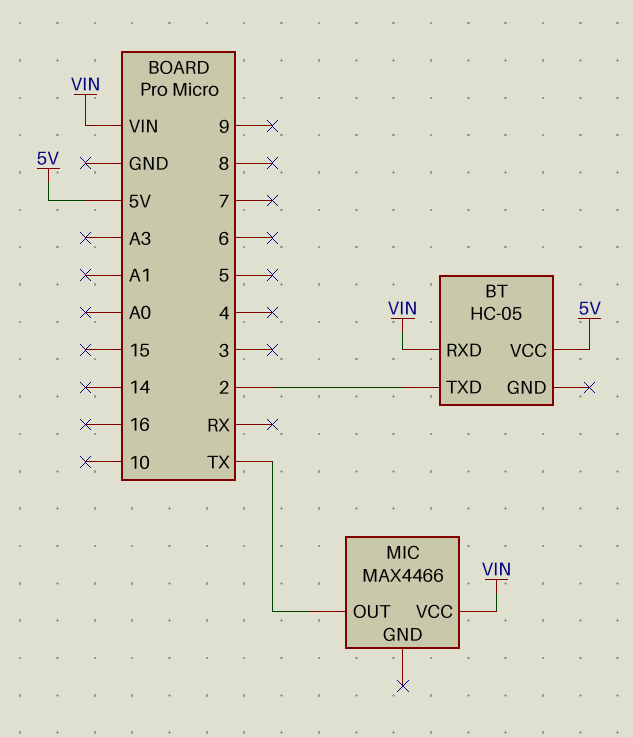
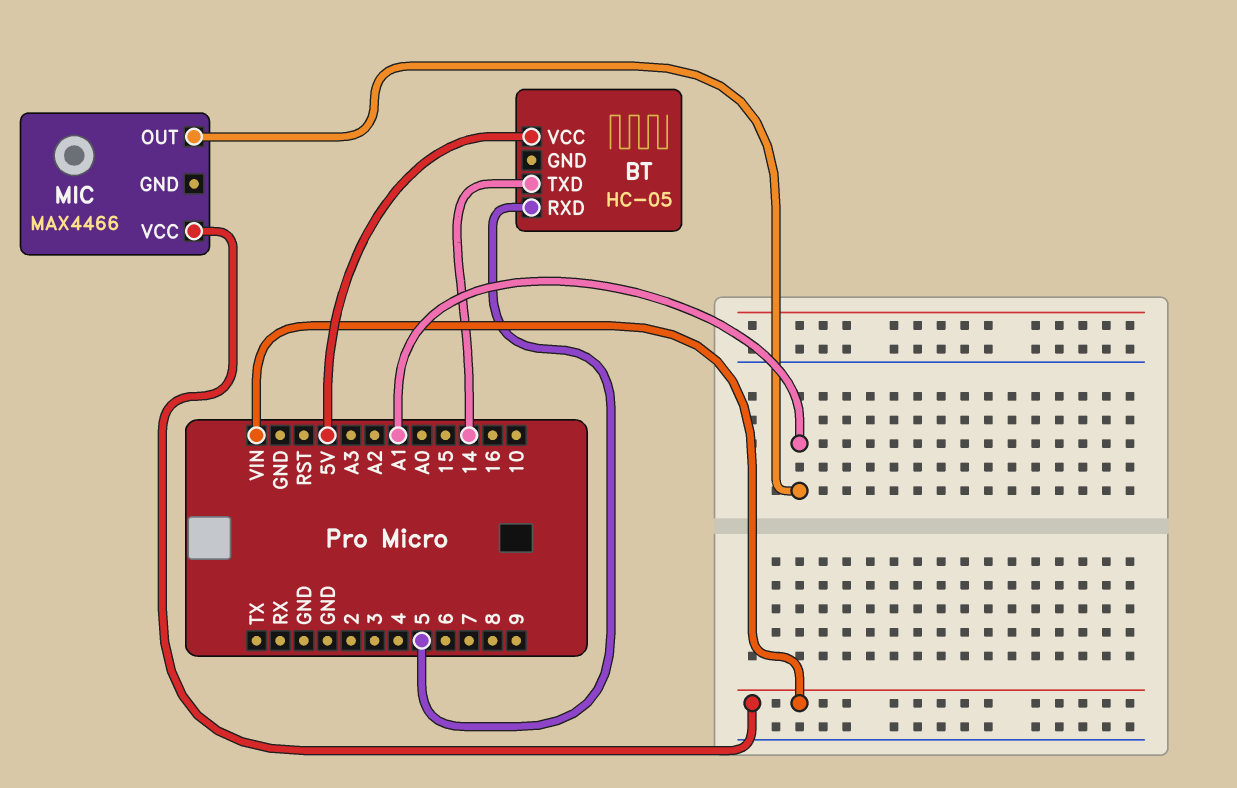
BT pin RXD: VIN -> 5
BT pin TXD: 2 -> 14
MIC pin OUT: TX -> A1

